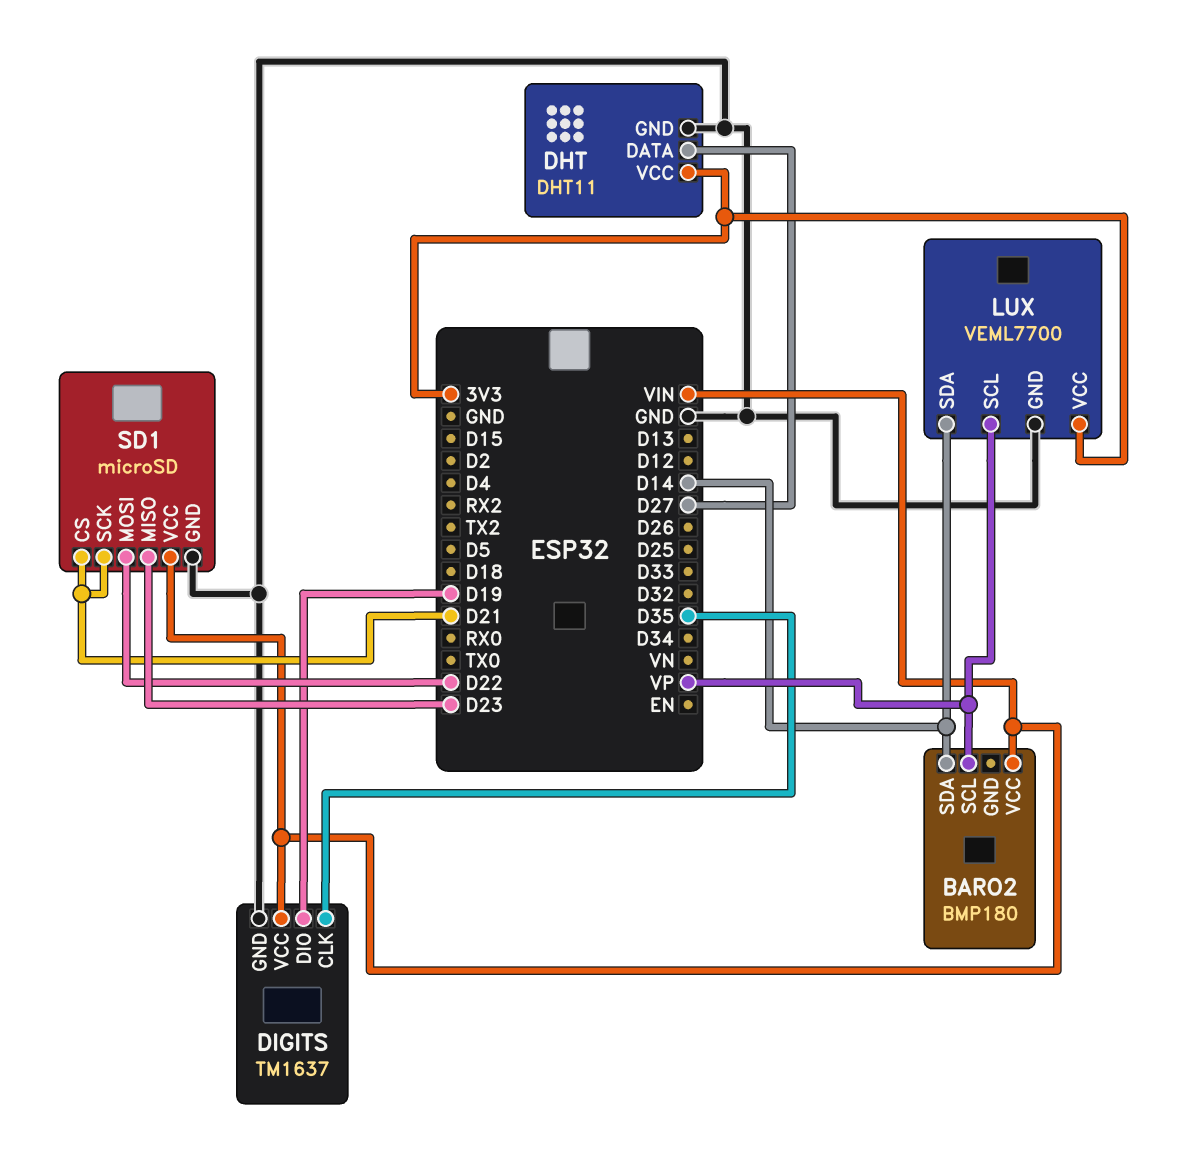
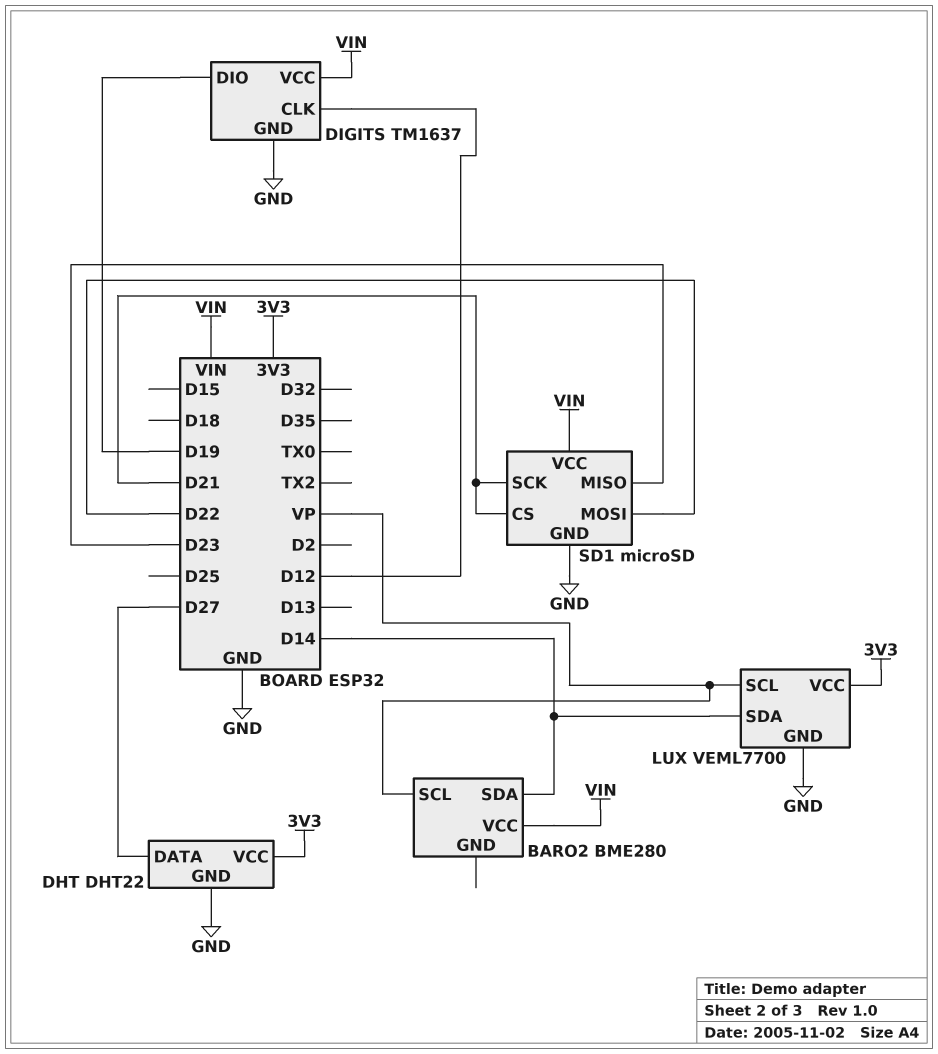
BARO2: BMP180 -> BME280
DHT: DHT11 -> DHT22
DIGITS pin CLK: D35 -> D12

